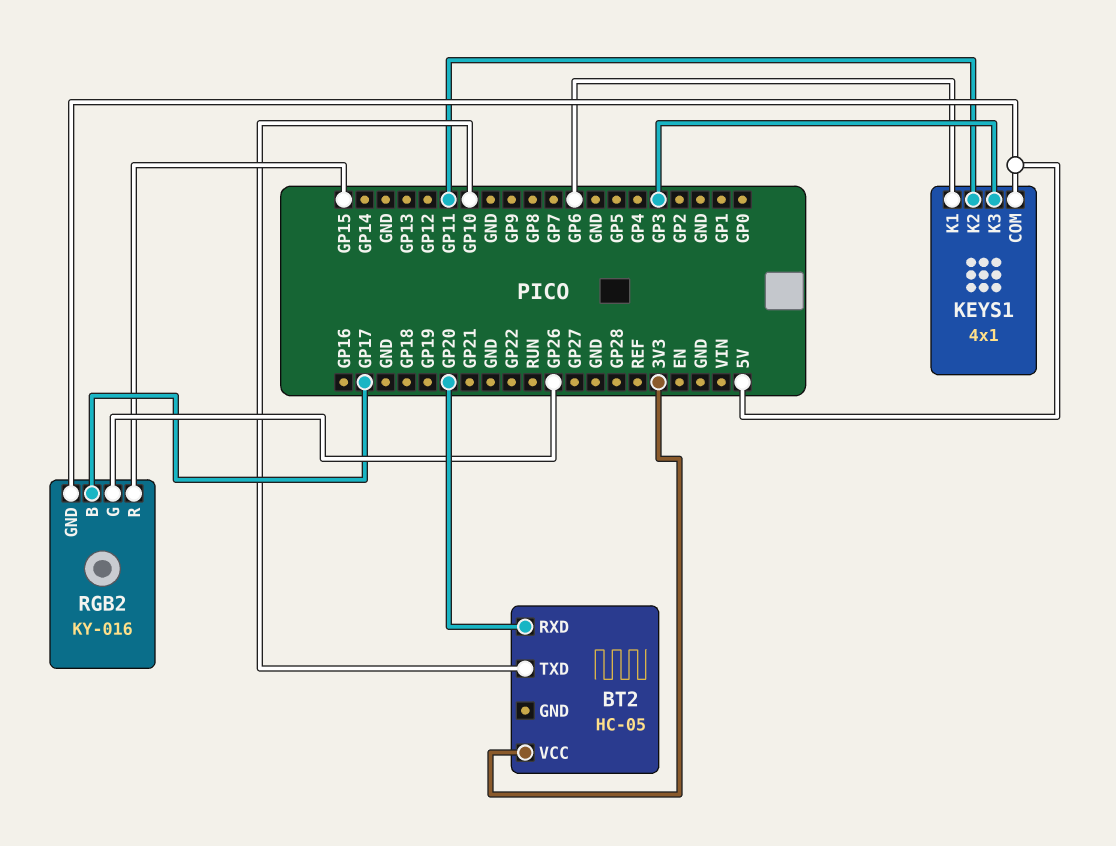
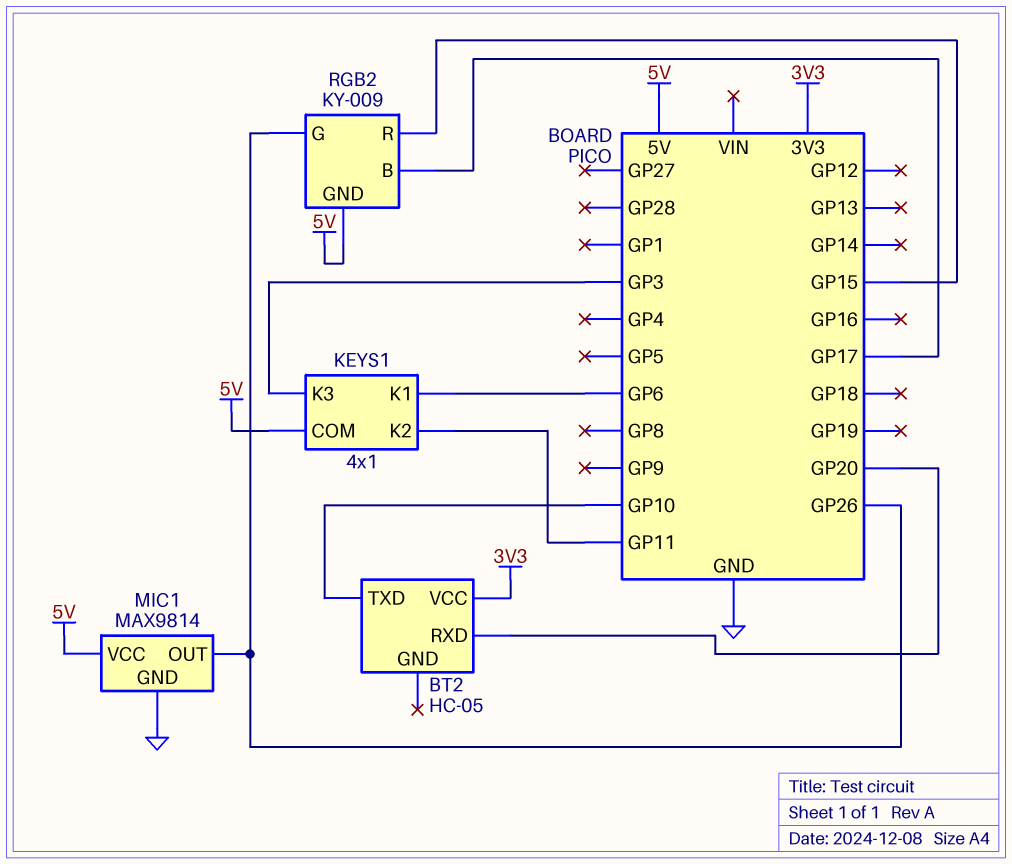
MIC1: none -> MAX9814
MIC1 pin GND: none -> GND
MIC1 pin OUT: none -> GP26
MIC1 pin VCC: none -> 5V
RGB2: KY-016 -> KY-009

